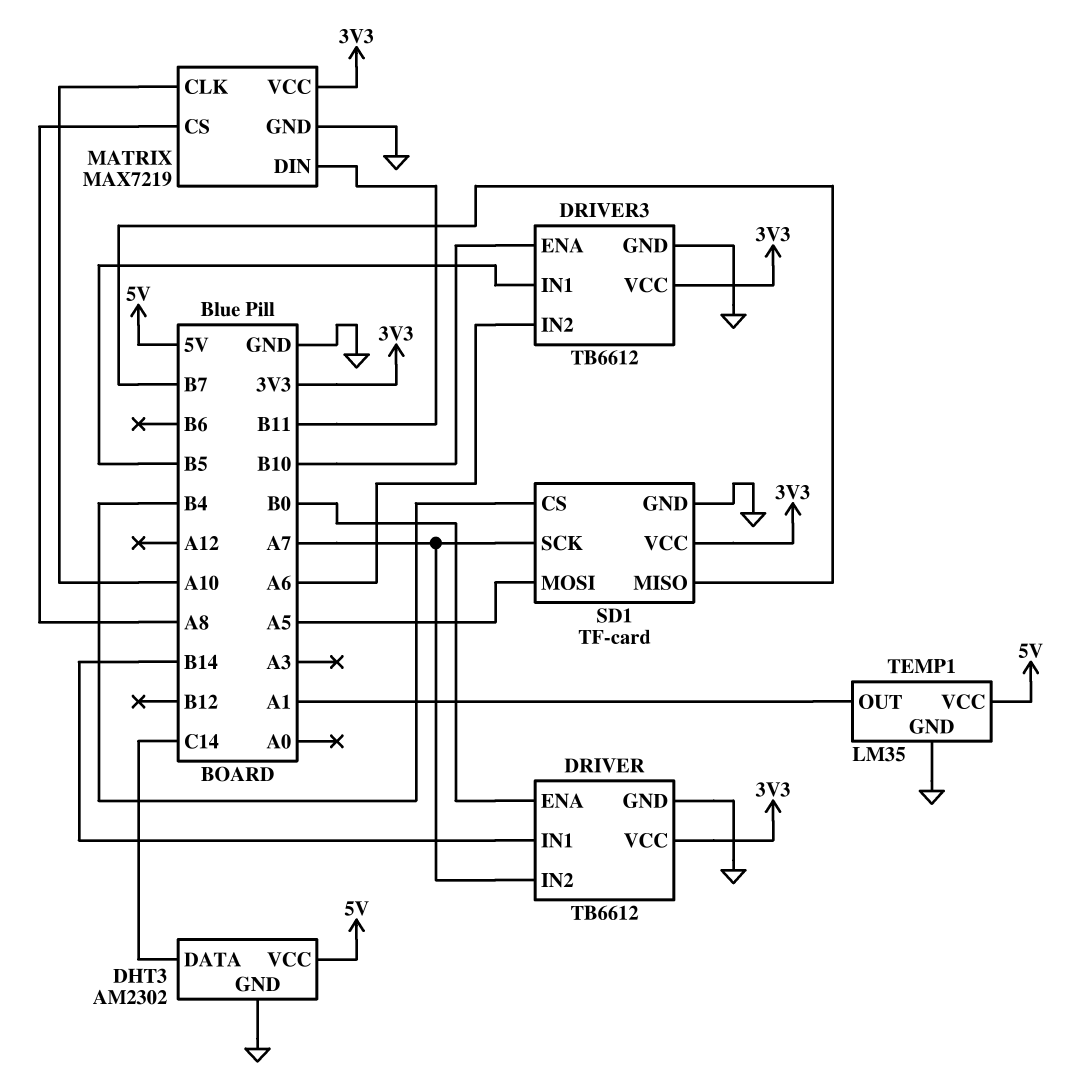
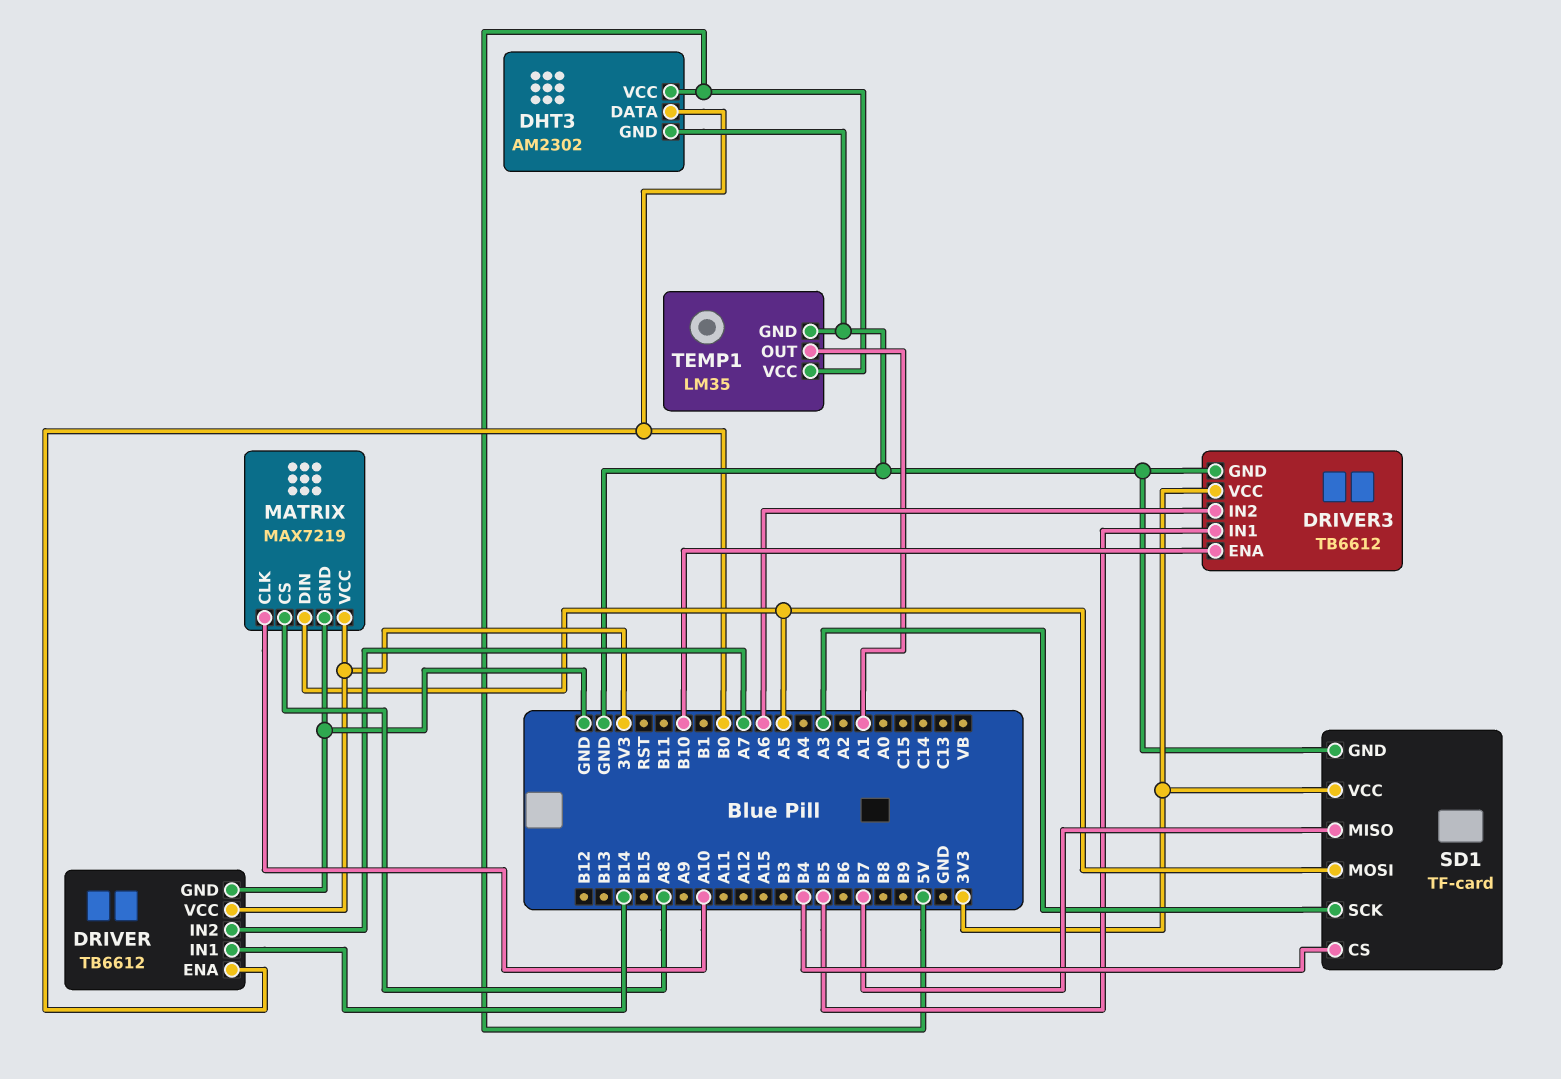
DHT3 pin DATA: C14 -> B0
MATRIX pin DIN: B11 -> A5
SD1 pin SCK: A7 -> A3

